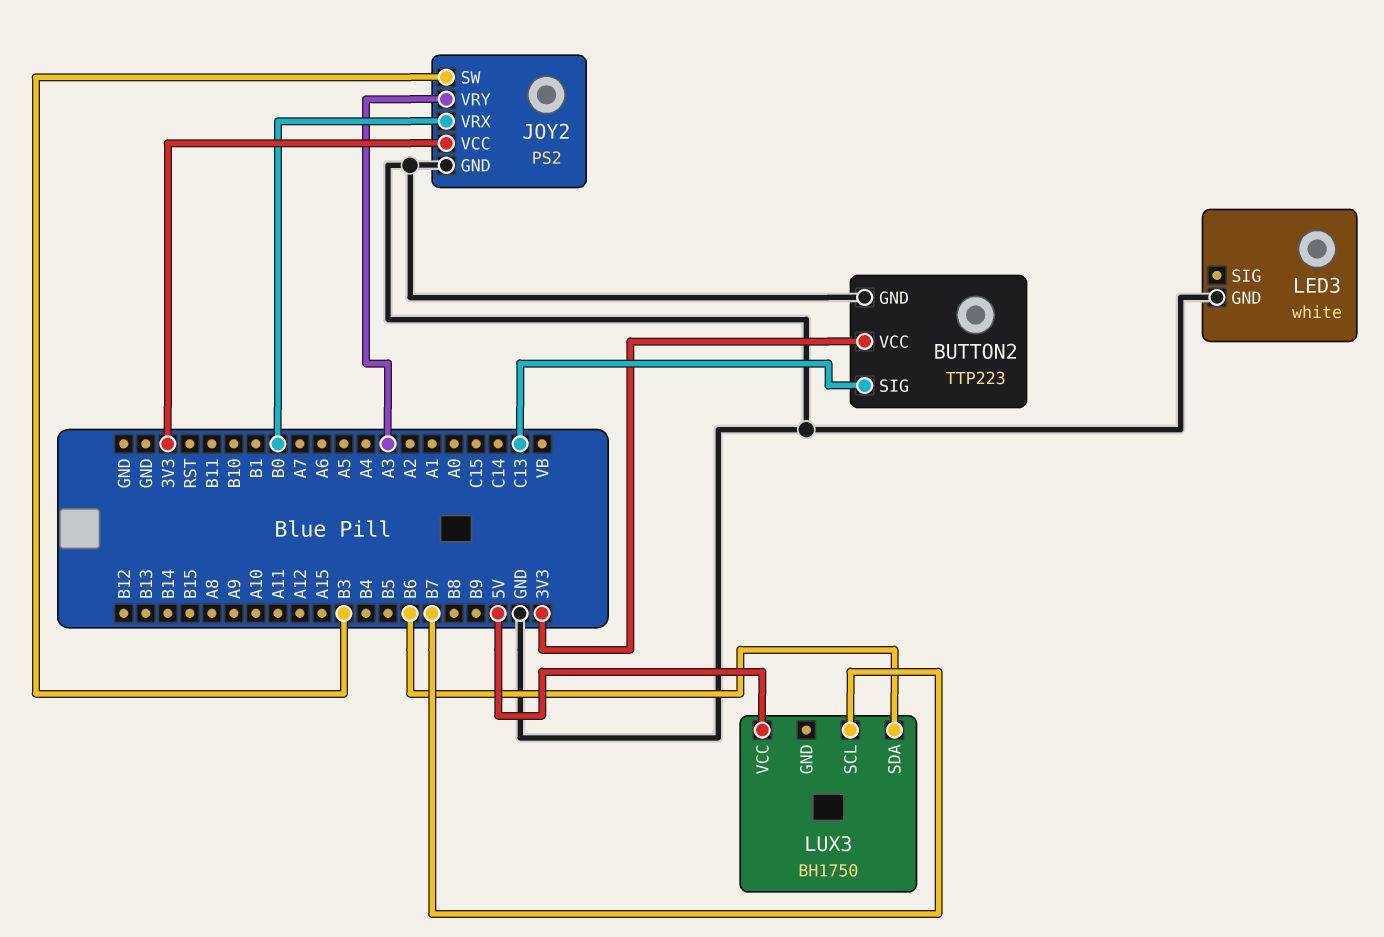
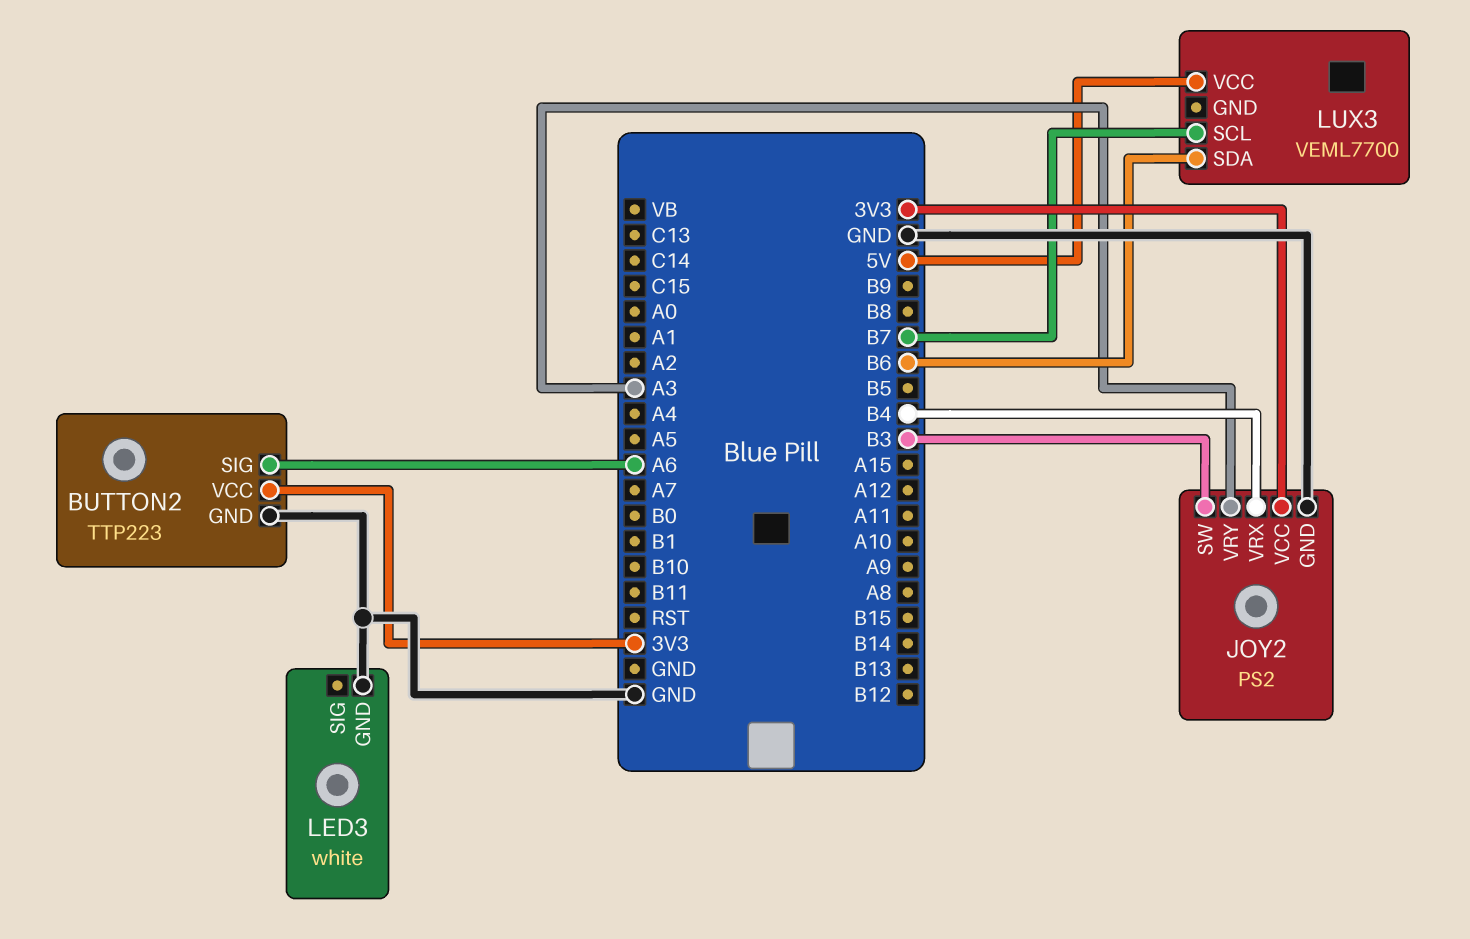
BUTTON2 pin SIG: C13 -> A6
JOY2 pin VRX: B0 -> B4
LUX3: BH1750 -> VEML7700

